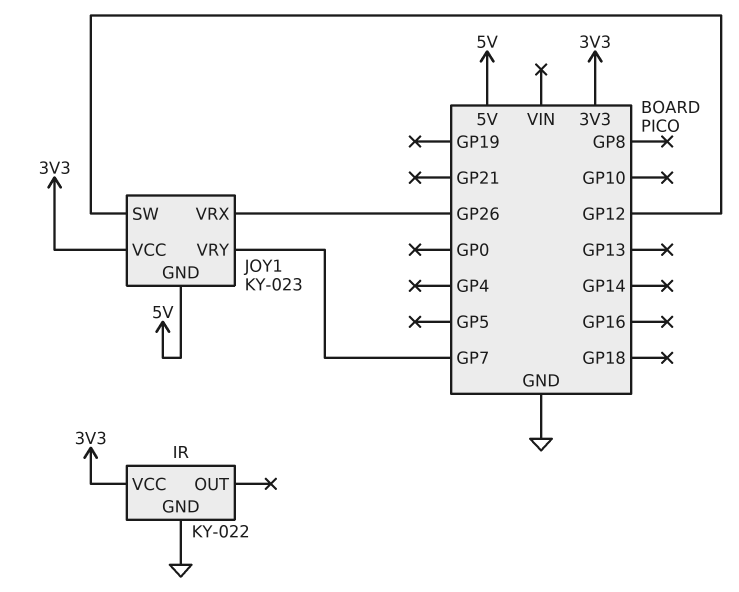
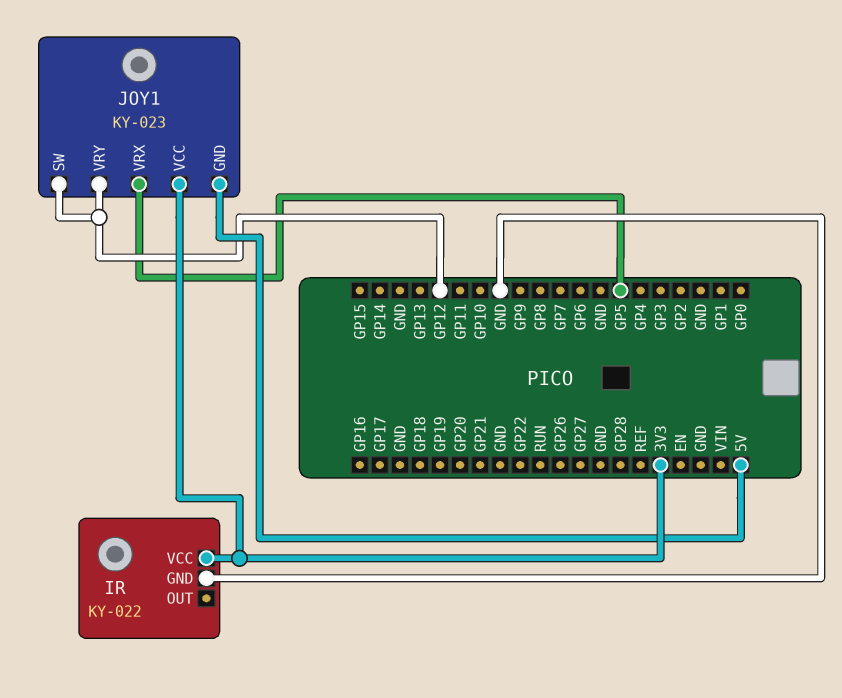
JOY1 pin VRX: GP26 -> GP5
JOY1 pin VRY: GP7 -> GP12

